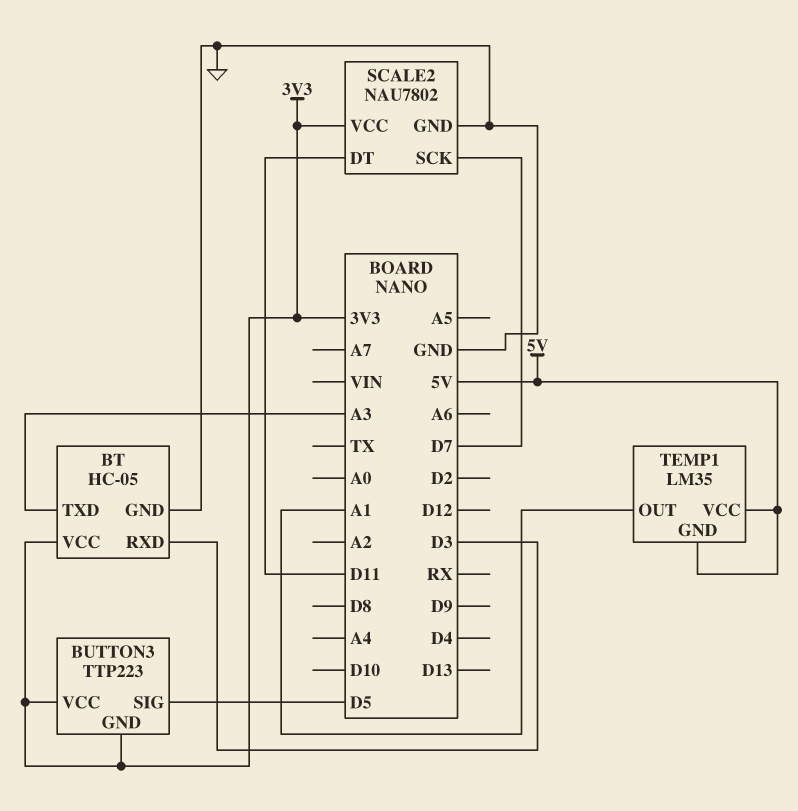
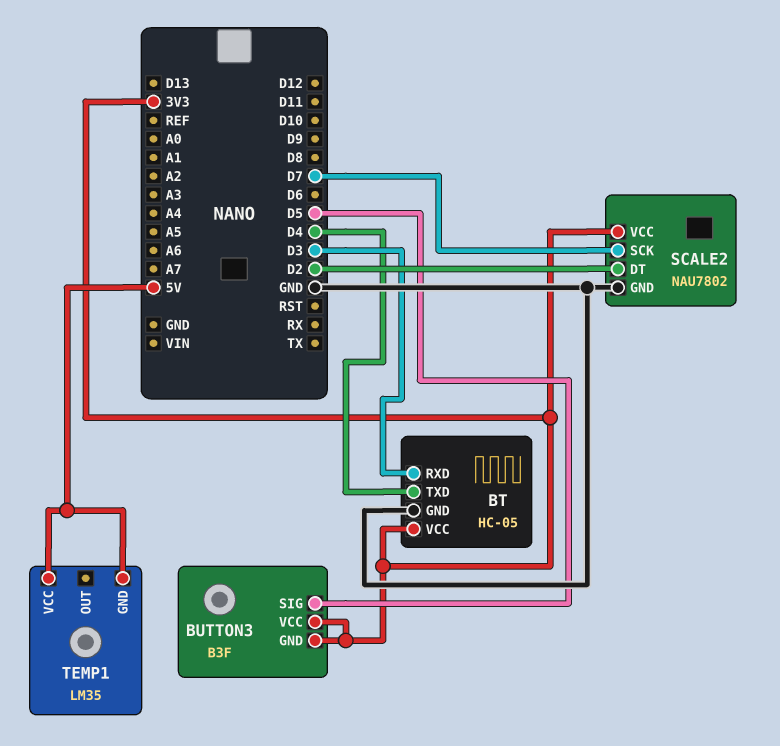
BT pin TXD: A3 -> D4
BUTTON3: TTP223 -> B3F
SCALE2 pin DT: D11 -> D2
TEMP1 pin OUT: A1 -> none

